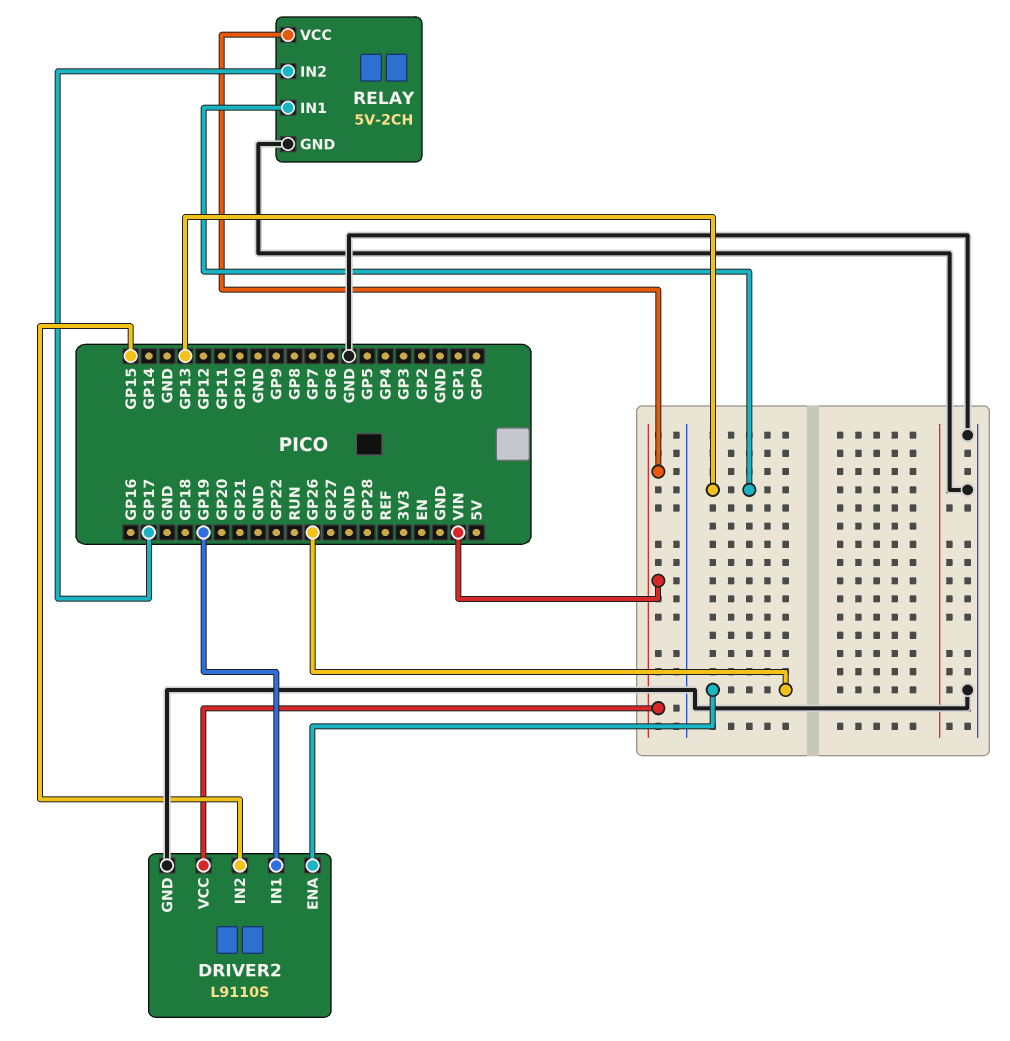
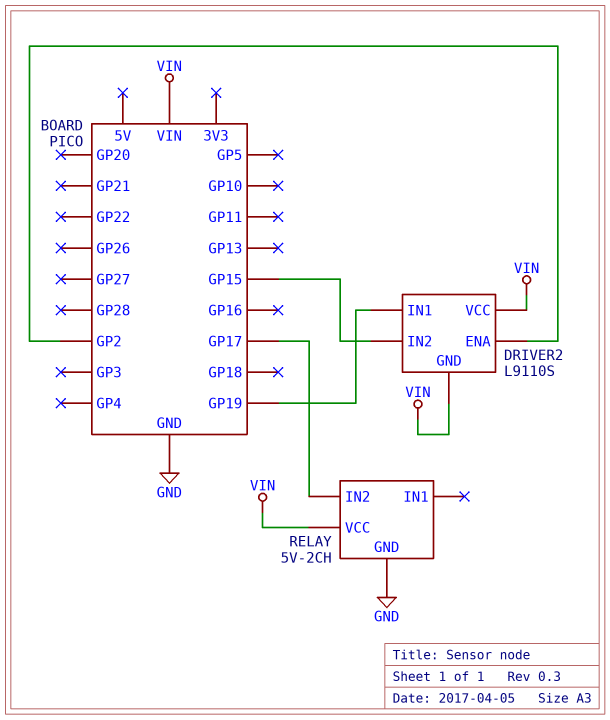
DRIVER2 pin ENA: GP26 -> GP2
DRIVER2 pin GND: GND -> VIN
RELAY pin IN1: GP13 -> none

